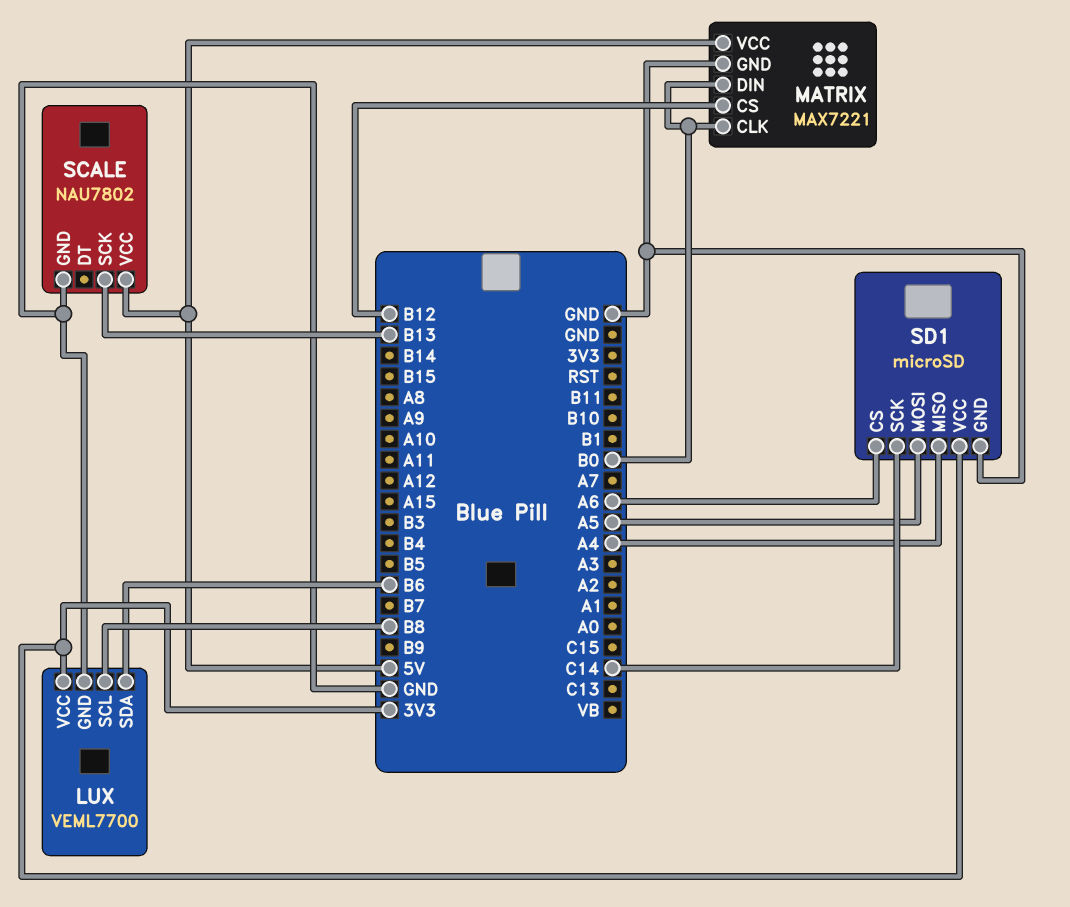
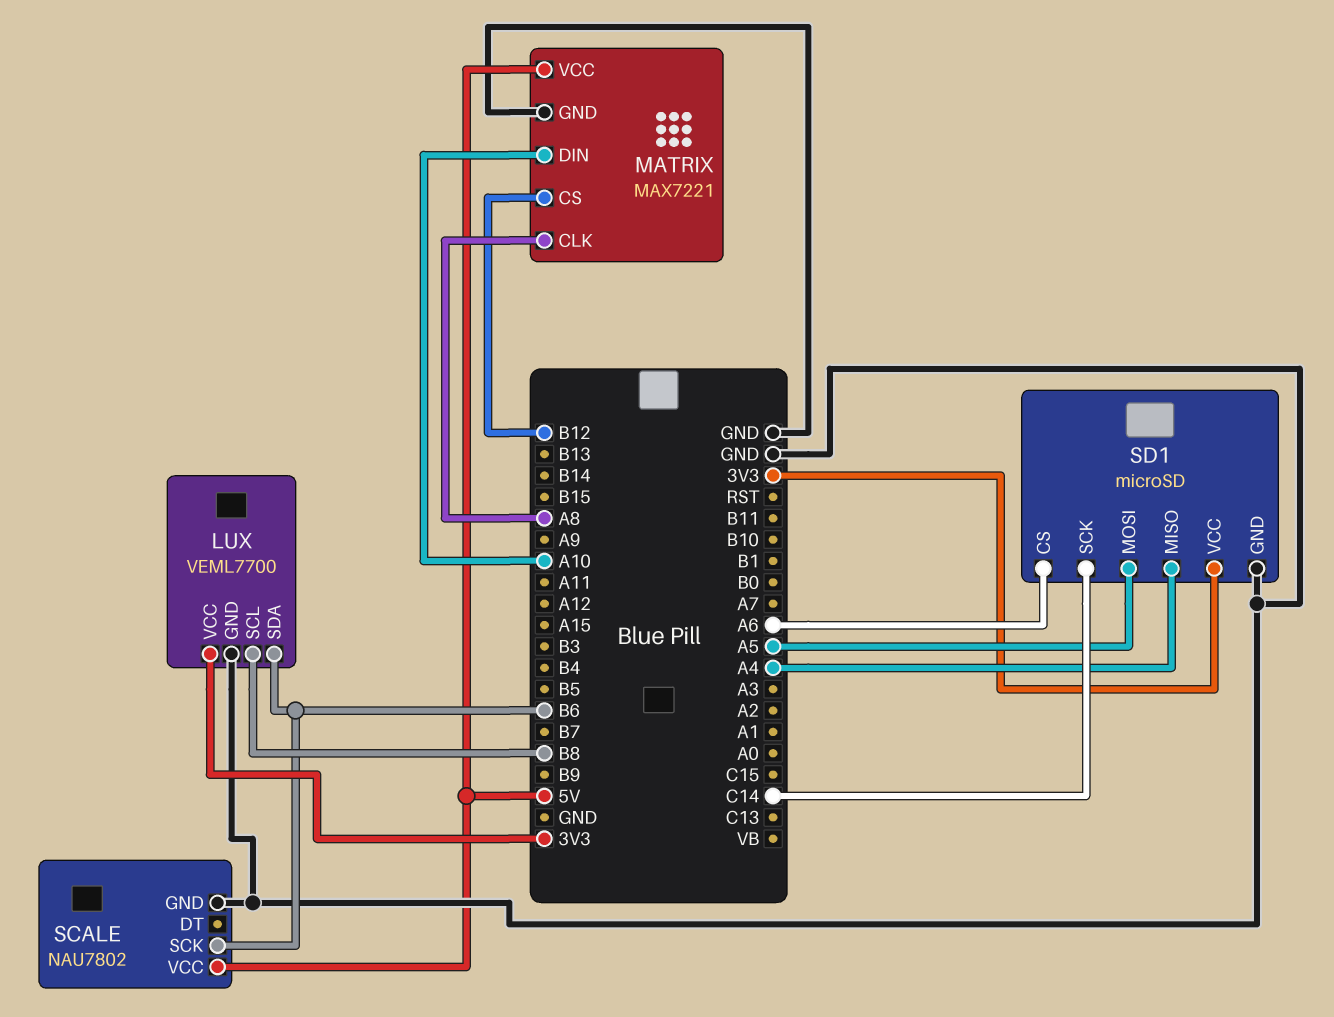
MATRIX pin CLK: B0 -> A8
MATRIX pin DIN: B0 -> A10
SCALE pin SCK: B13 -> B6

